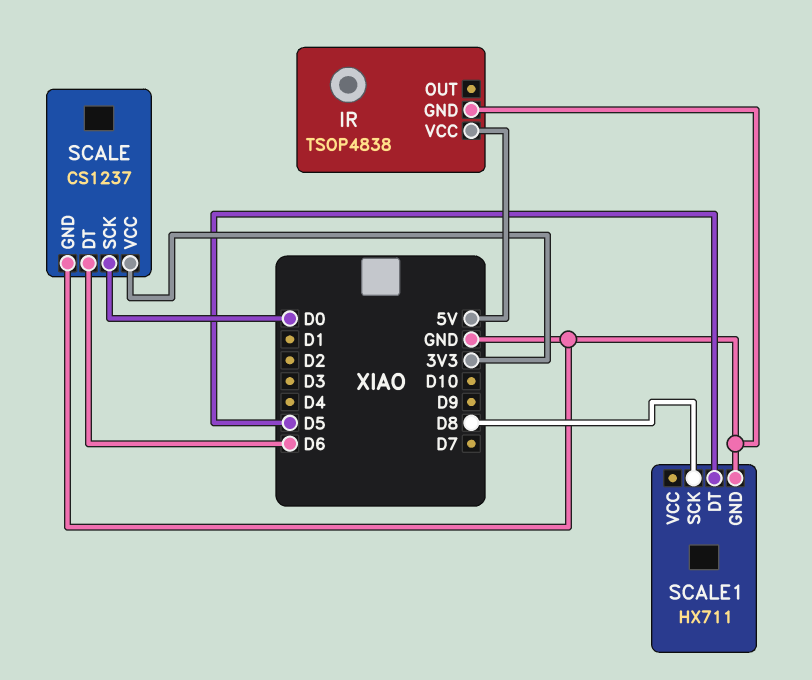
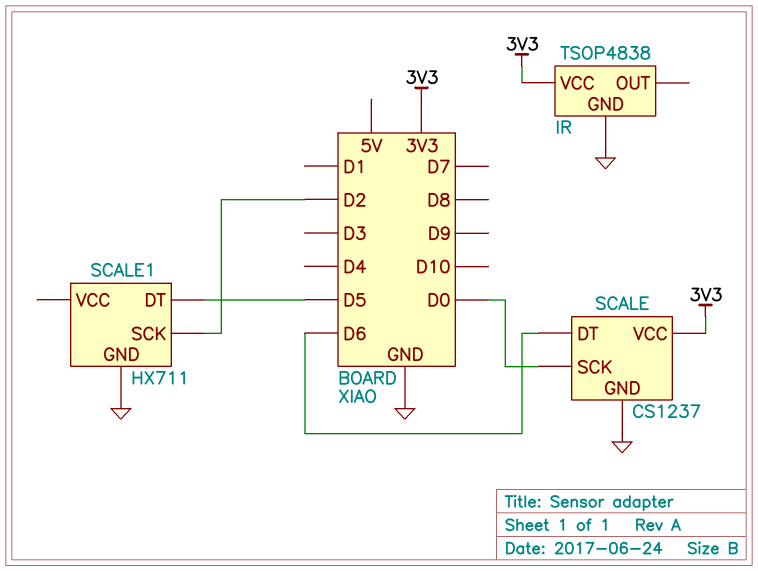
IR pin VCC: 5V -> 3V3
SCALE1 pin SCK: D8 -> D2

